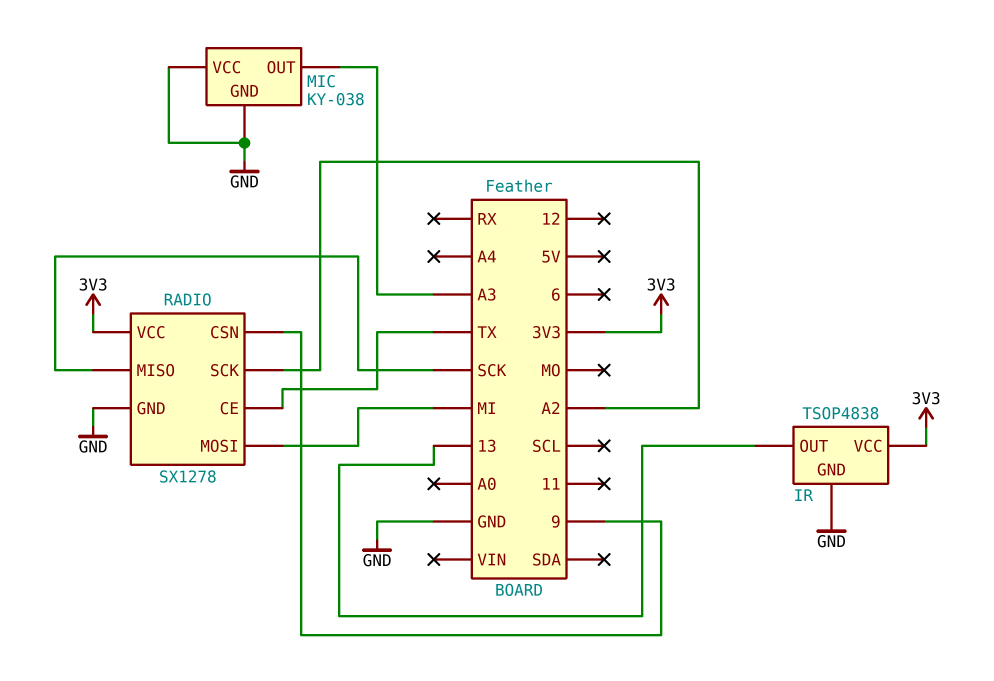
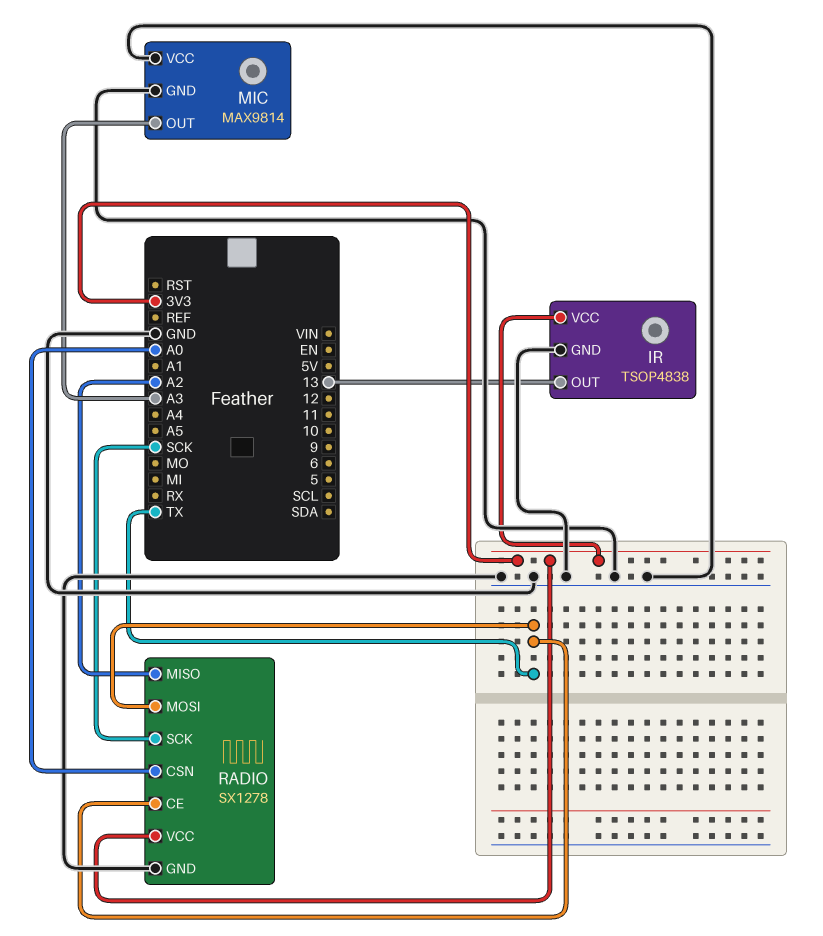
MIC: KY-038 -> MAX9814
RADIO pin CSN: 9 -> A0
RADIO pin MISO: SCK -> A2
RADIO pin MOSI: MI -> TX
RADIO pin SCK: A2 -> SCK

